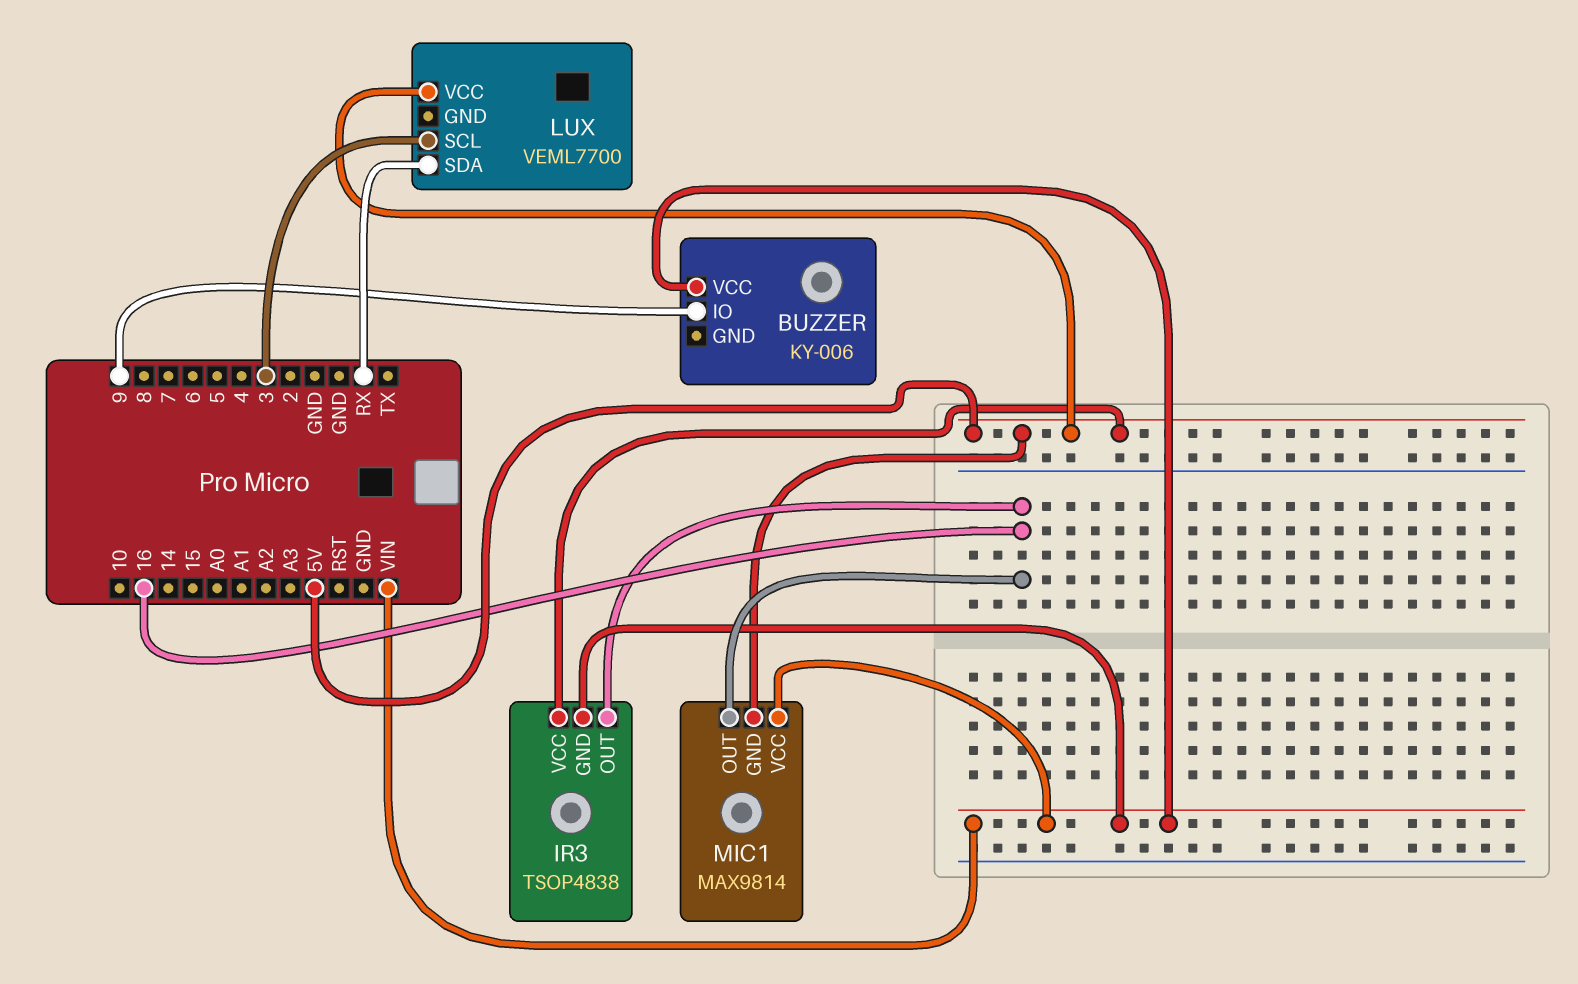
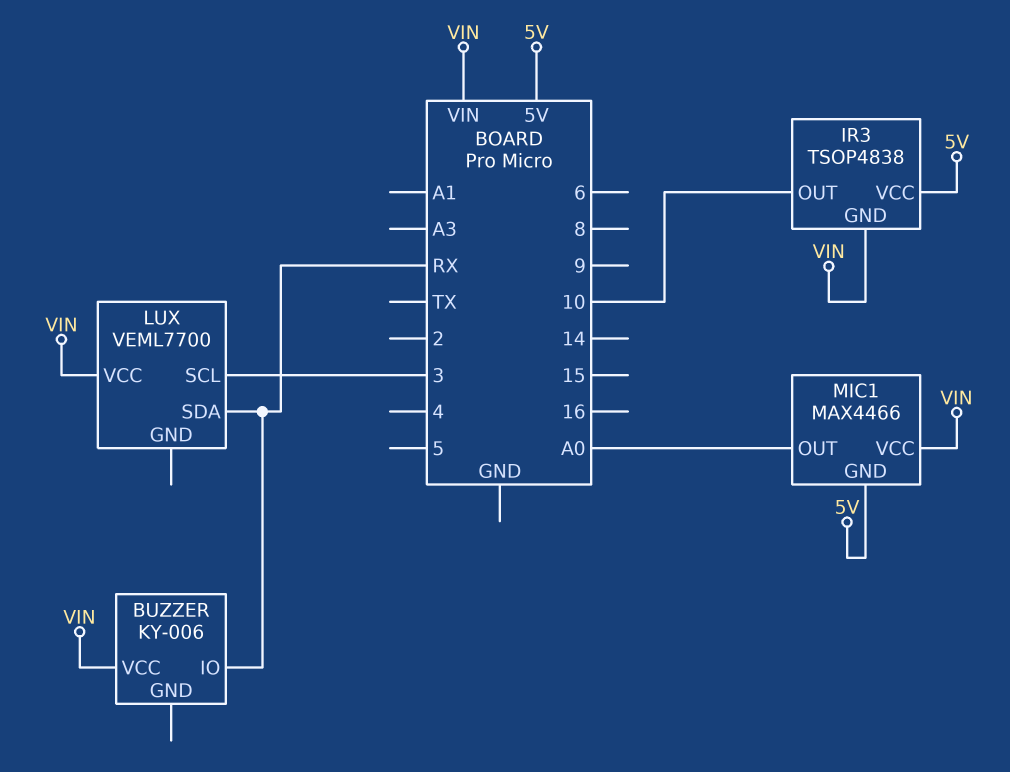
BUZZER pin IO: 9 -> RX
IR3 pin OUT: 16 -> 10
LUX pin VCC: 5V -> VIN
MIC1: MAX9814 -> MAX4466
MIC1 pin OUT: 16 -> A0

